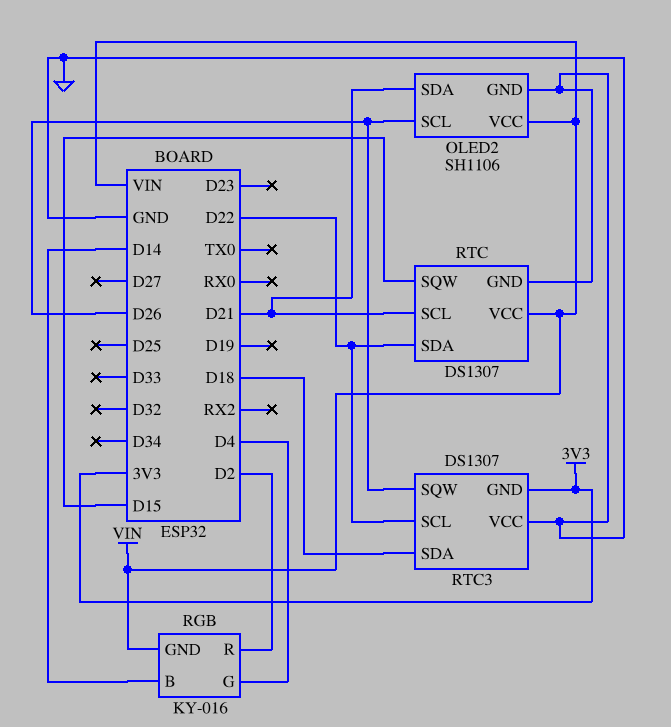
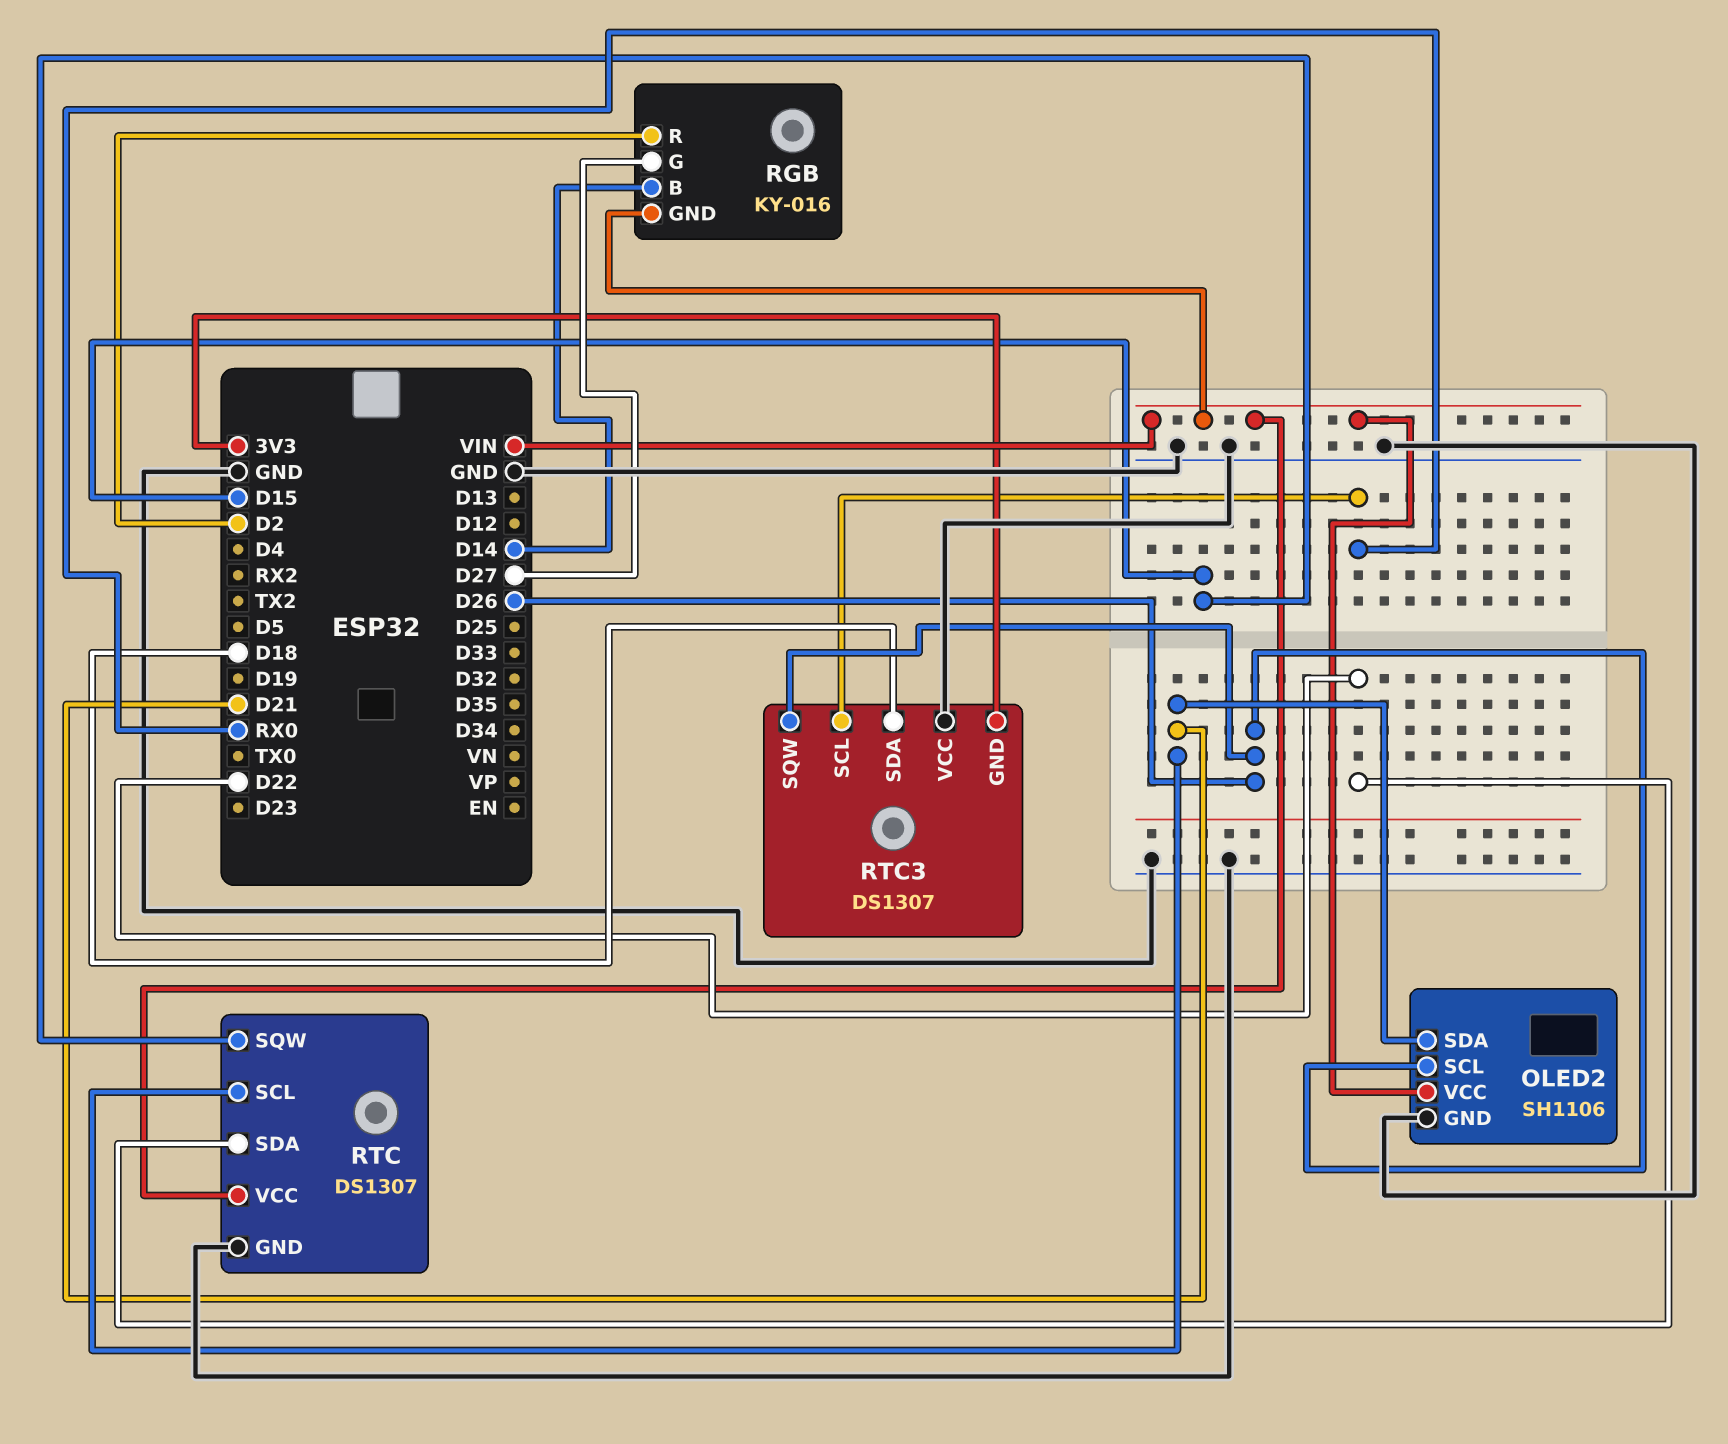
RGB pin G: D4 -> D27
RTC3 pin SCL: D22 -> RX0

